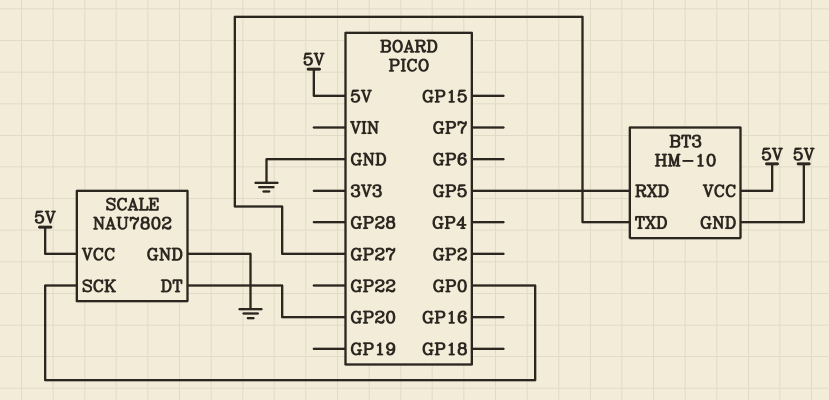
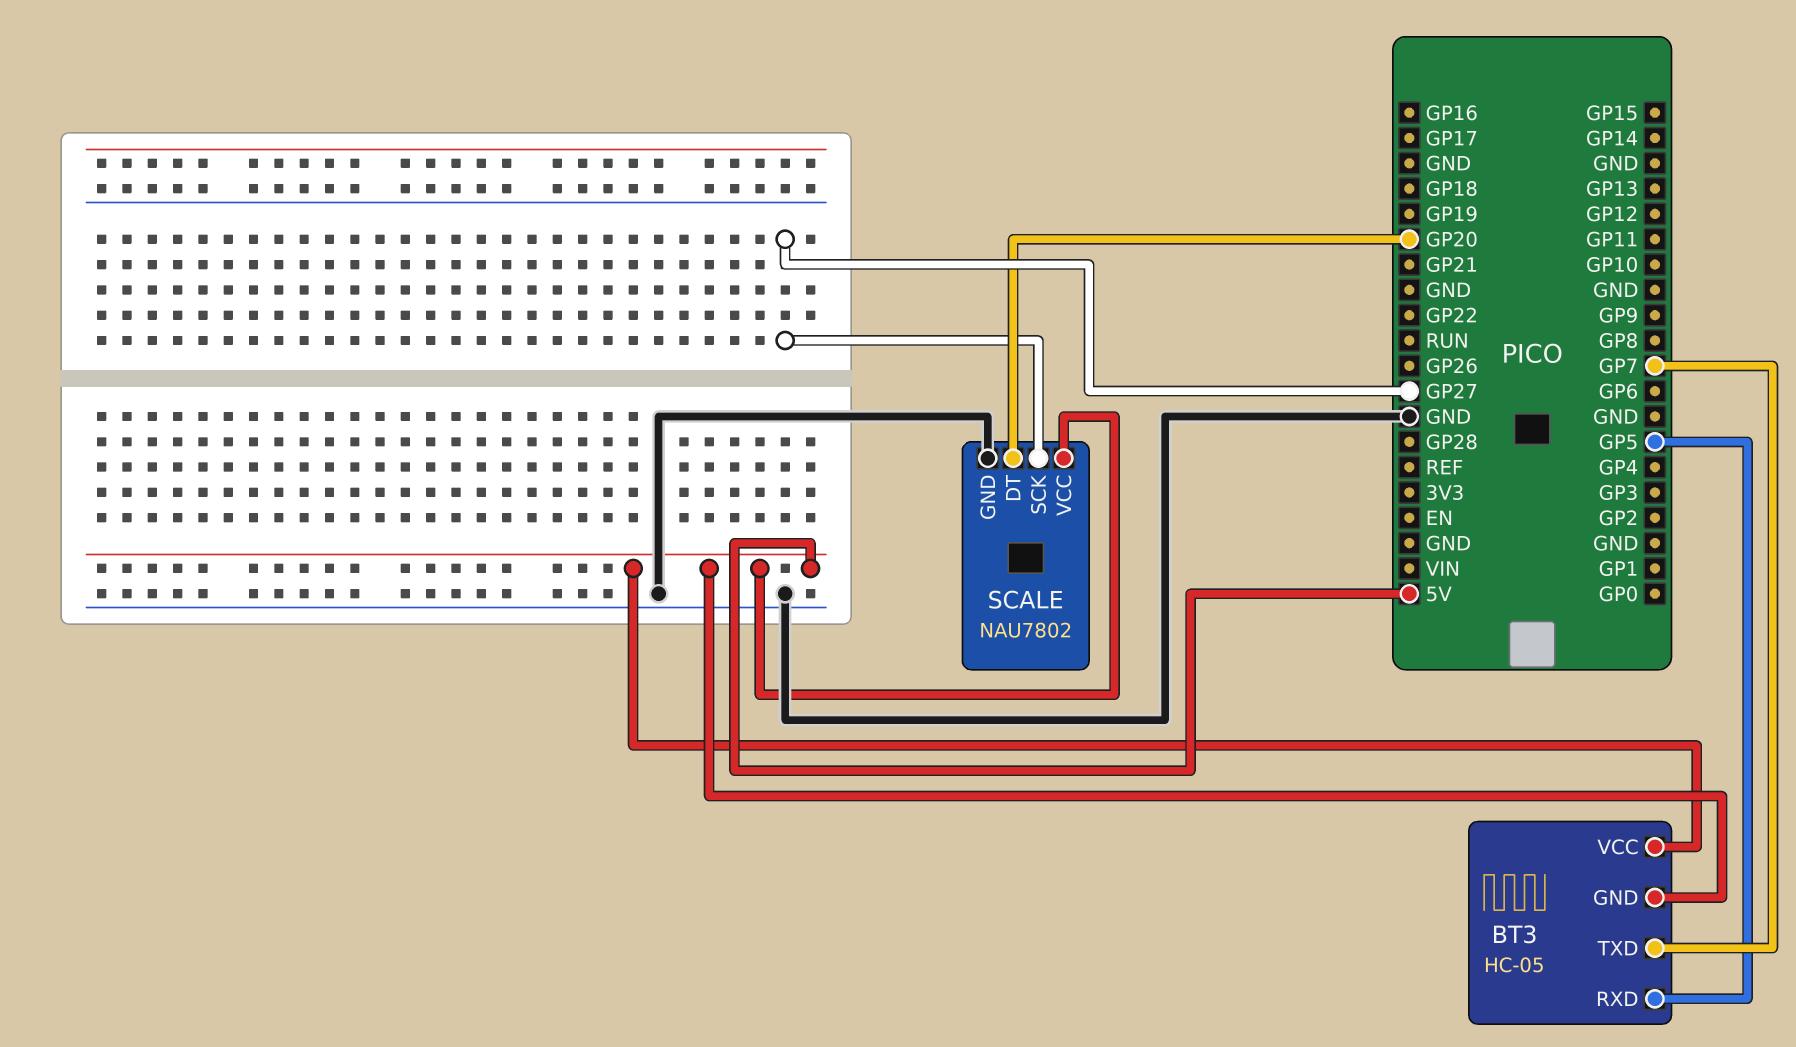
BT3: HM-10 -> HC-05
BT3 pin TXD: GP27 -> GP7
SCALE pin SCK: GP0 -> GP27

